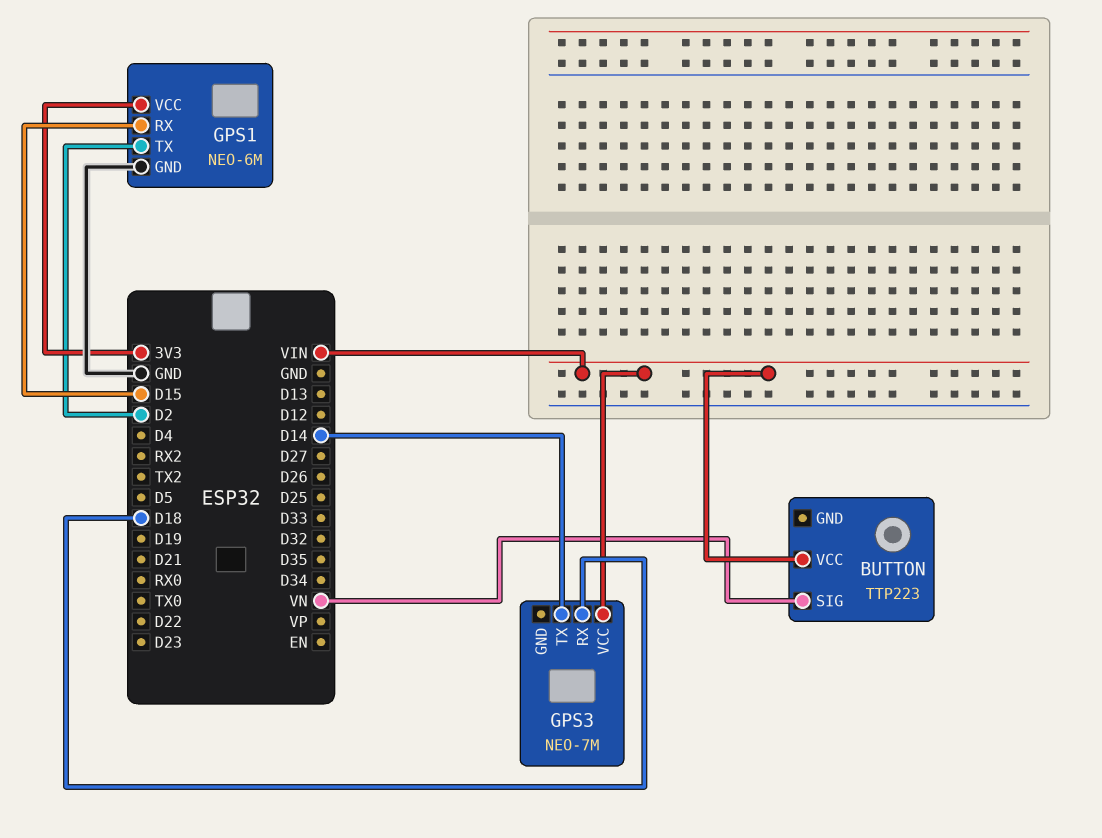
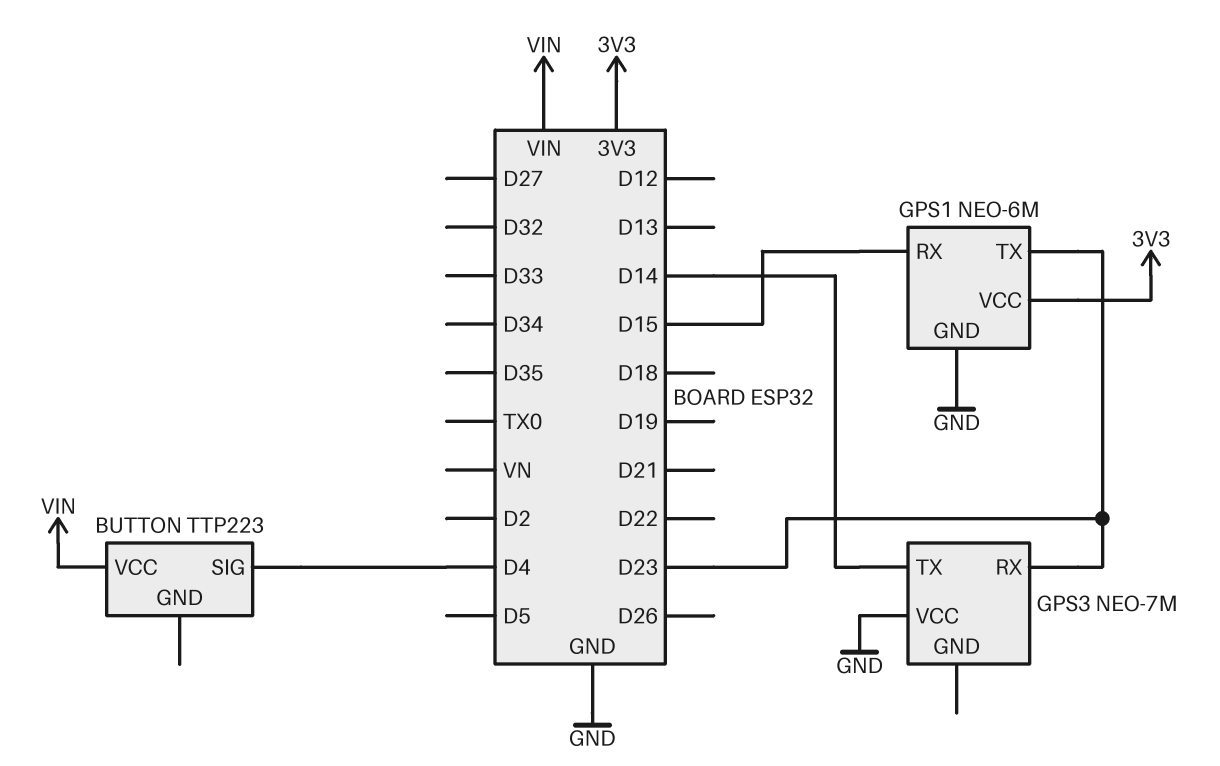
BUTTON pin SIG: VN -> D4
GPS1 pin TX: D2 -> D23
GPS3 pin RX: D18 -> D23
GPS3 pin VCC: VIN -> GND

